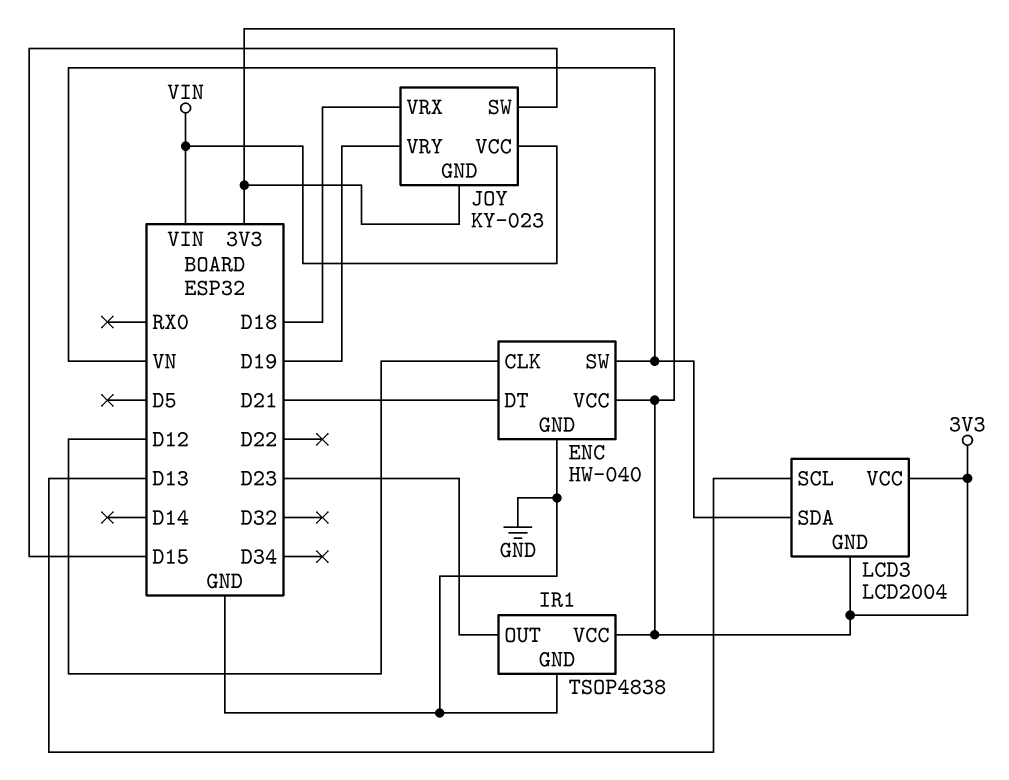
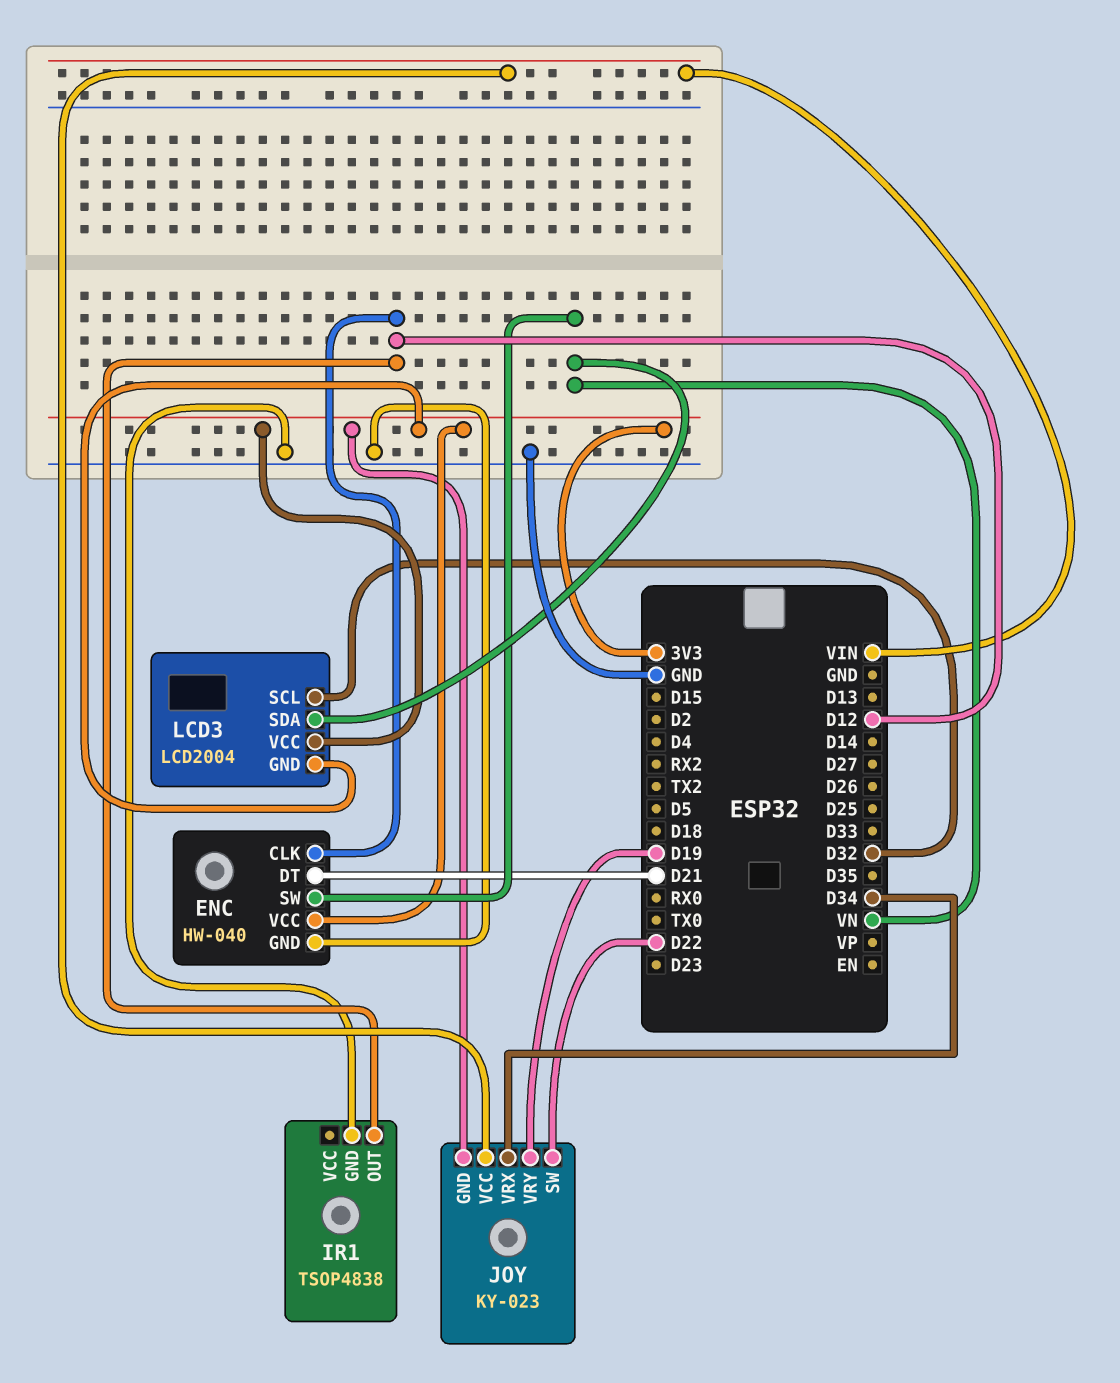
IR1 pin OUT: D23 -> D12
IR1 pin VCC: 3V3 -> none
JOY pin SW: D15 -> D22
JOY pin VRX: D18 -> D34
LCD3 pin SCL: D13 -> D32

